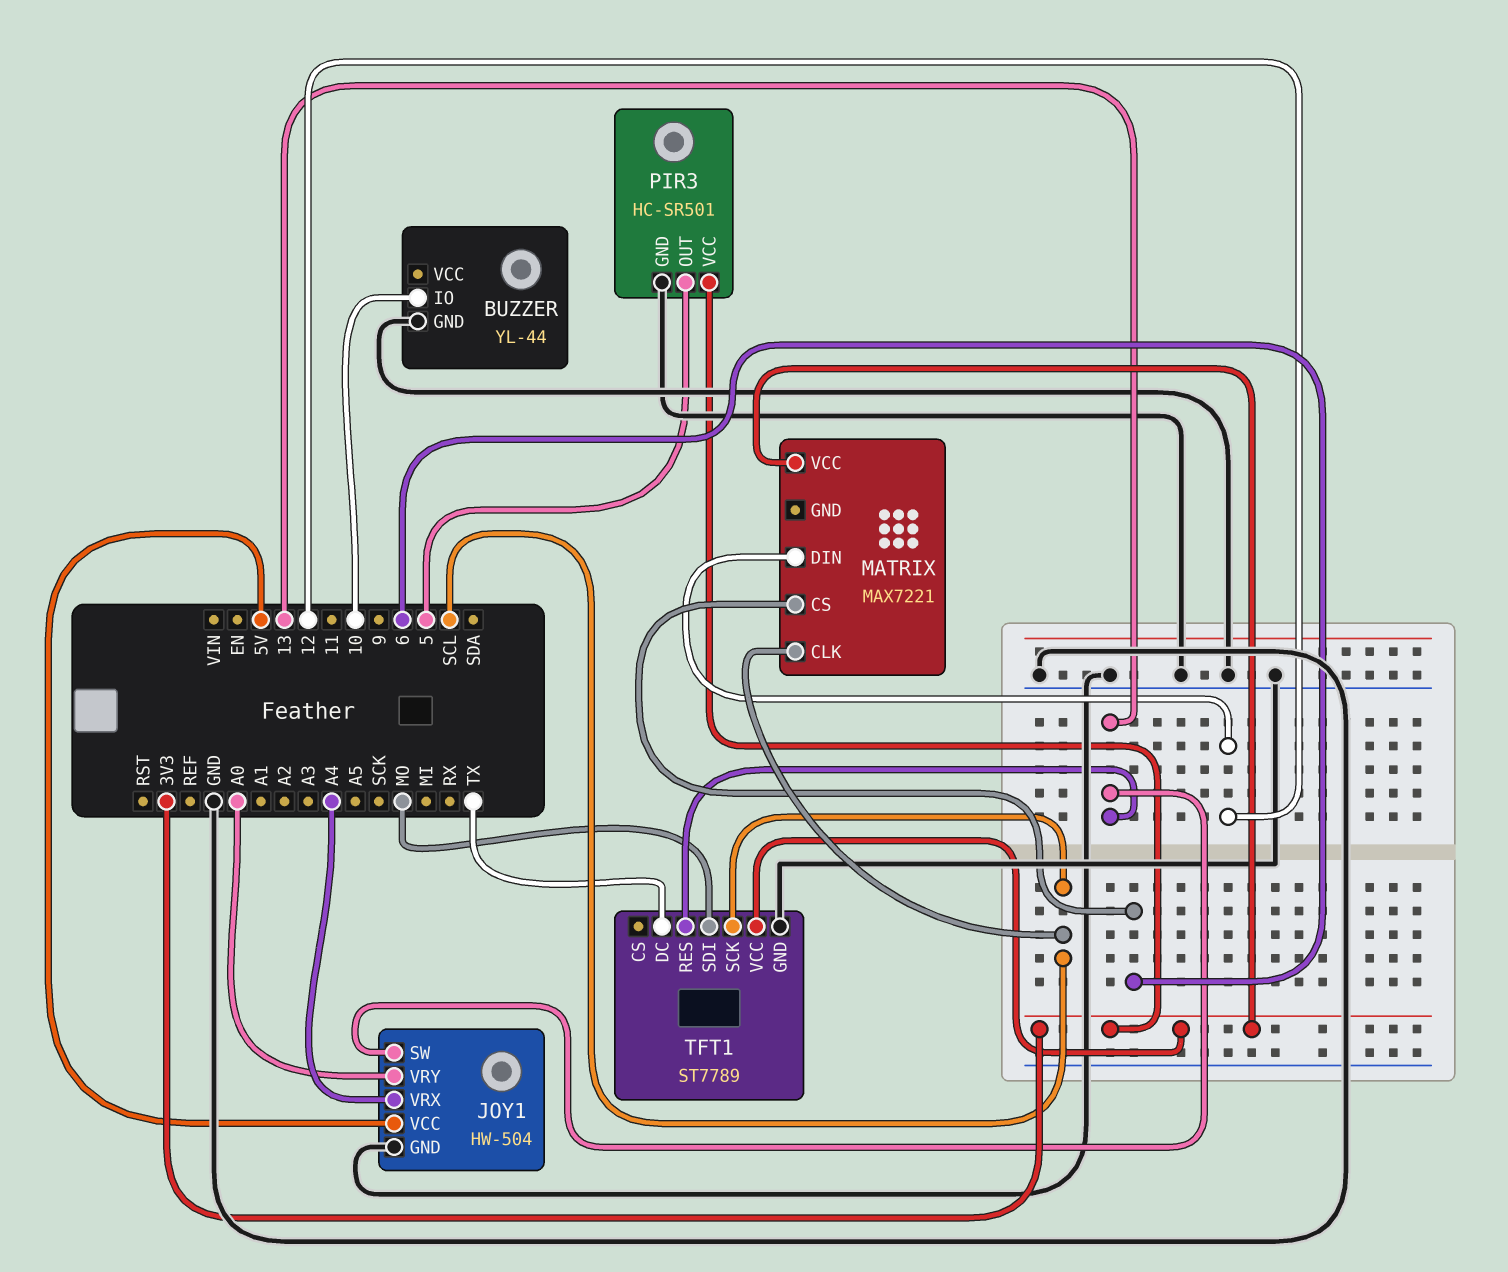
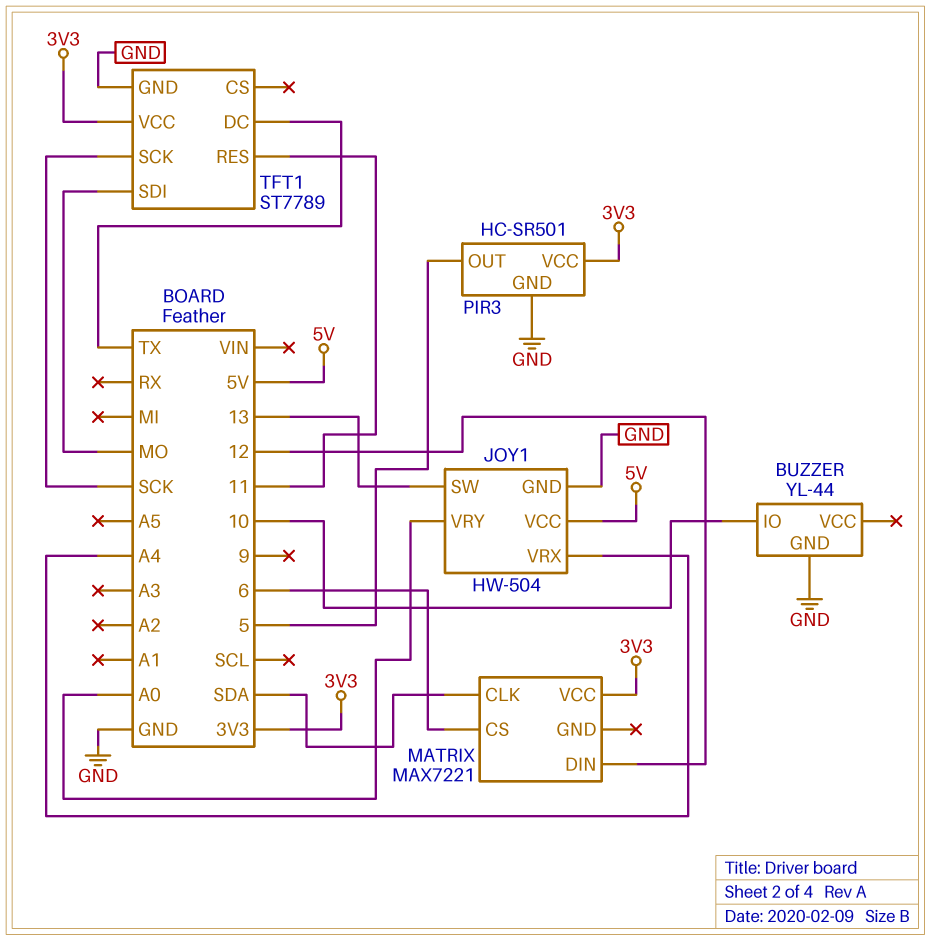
MATRIX pin CLK: SCL -> SDA
TFT1 pin RES: 13 -> 11
TFT1 pin SCK: SCL -> SCK

